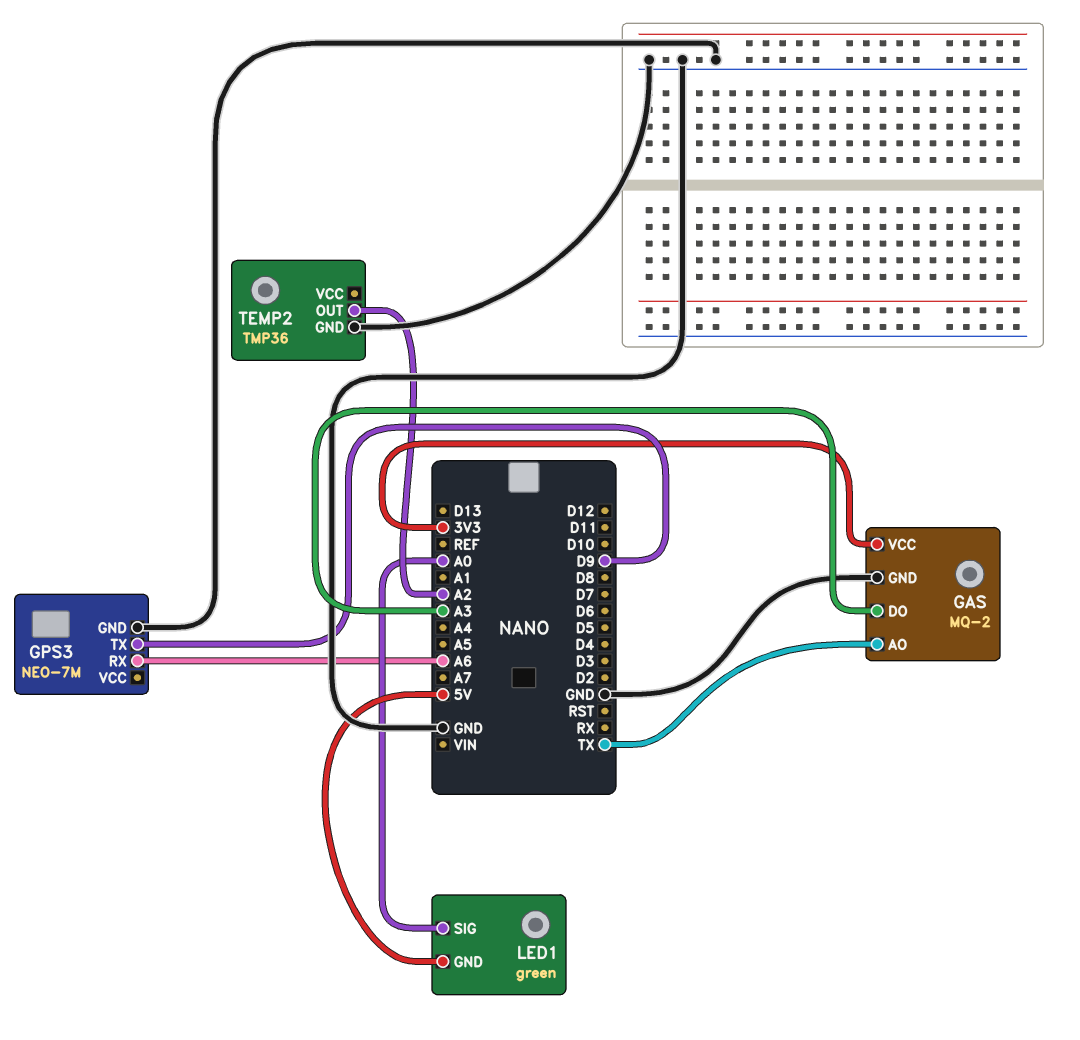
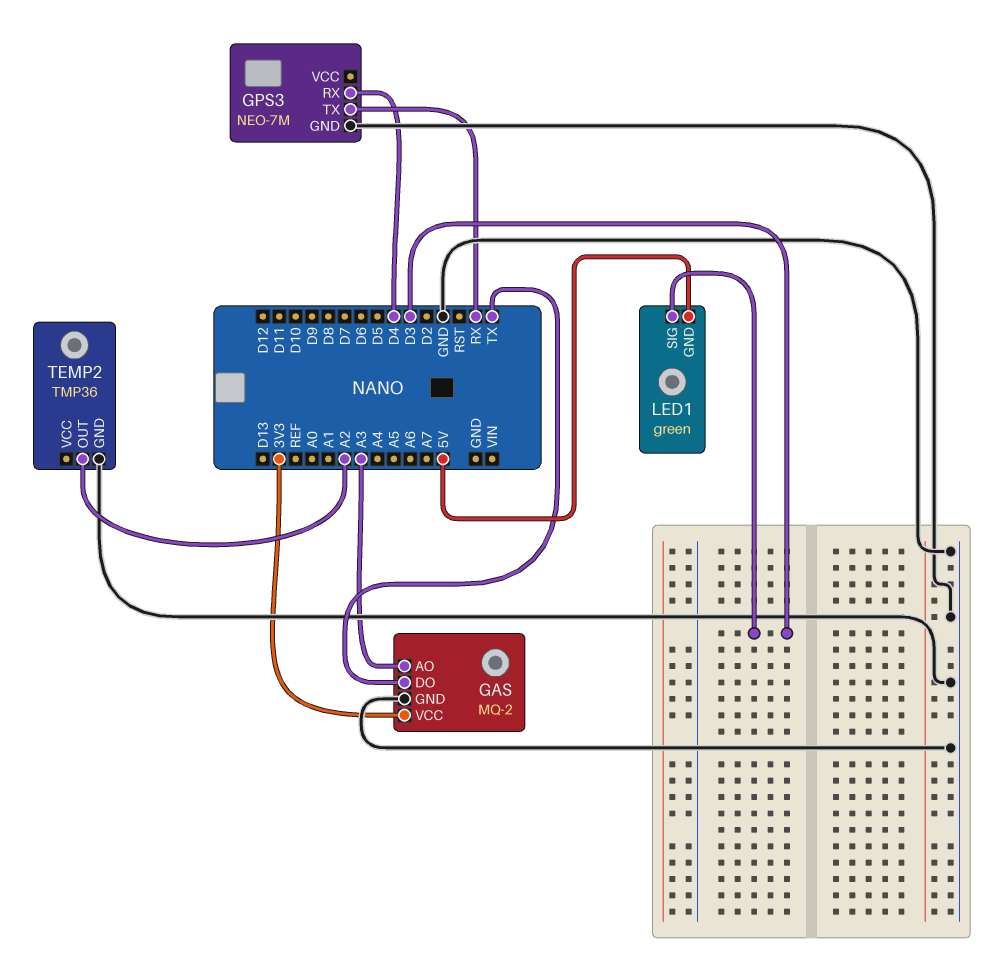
GAS pin AO: TX -> A3
GAS pin DO: A3 -> TX
GPS3 pin RX: A6 -> D4
GPS3 pin TX: D9 -> RX
LED1 pin SIG: A0 -> D3

